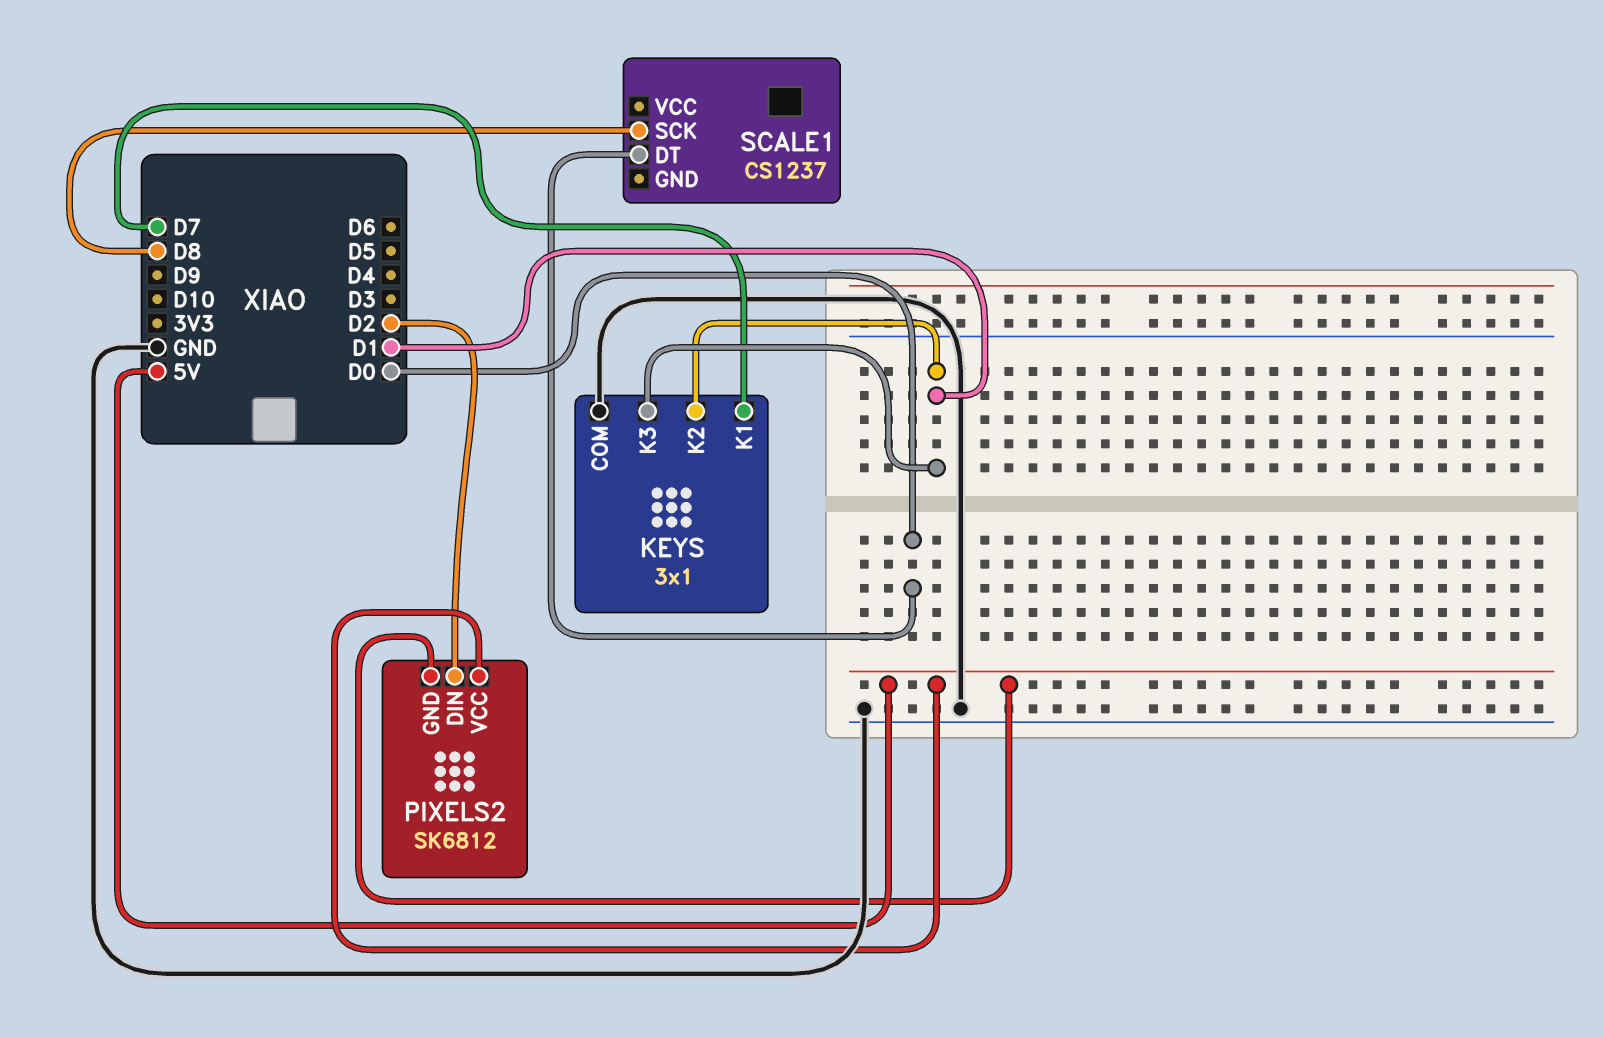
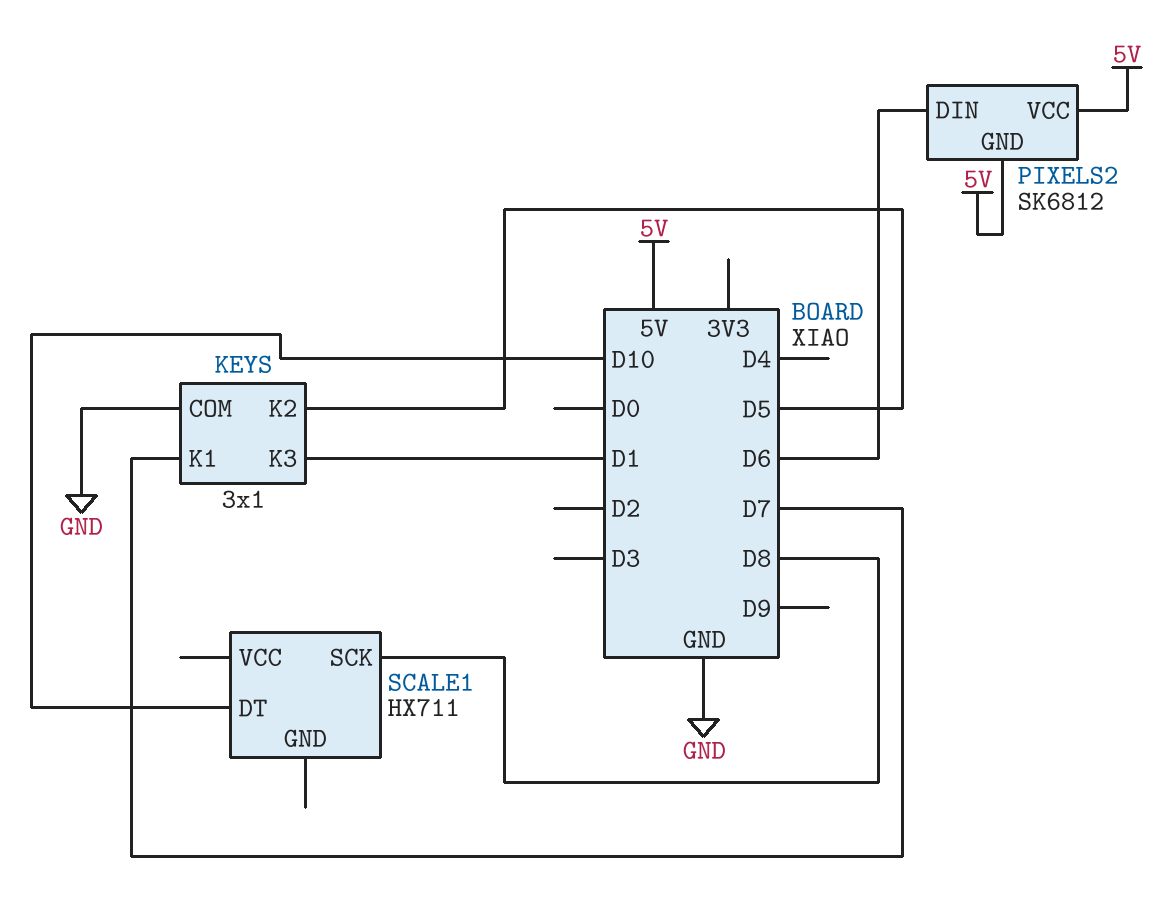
KEYS pin K2: D1 -> D5
PIXELS2 pin DIN: D2 -> D6
SCALE1: CS1237 -> HX711
SCALE1 pin DT: D0 -> D10

